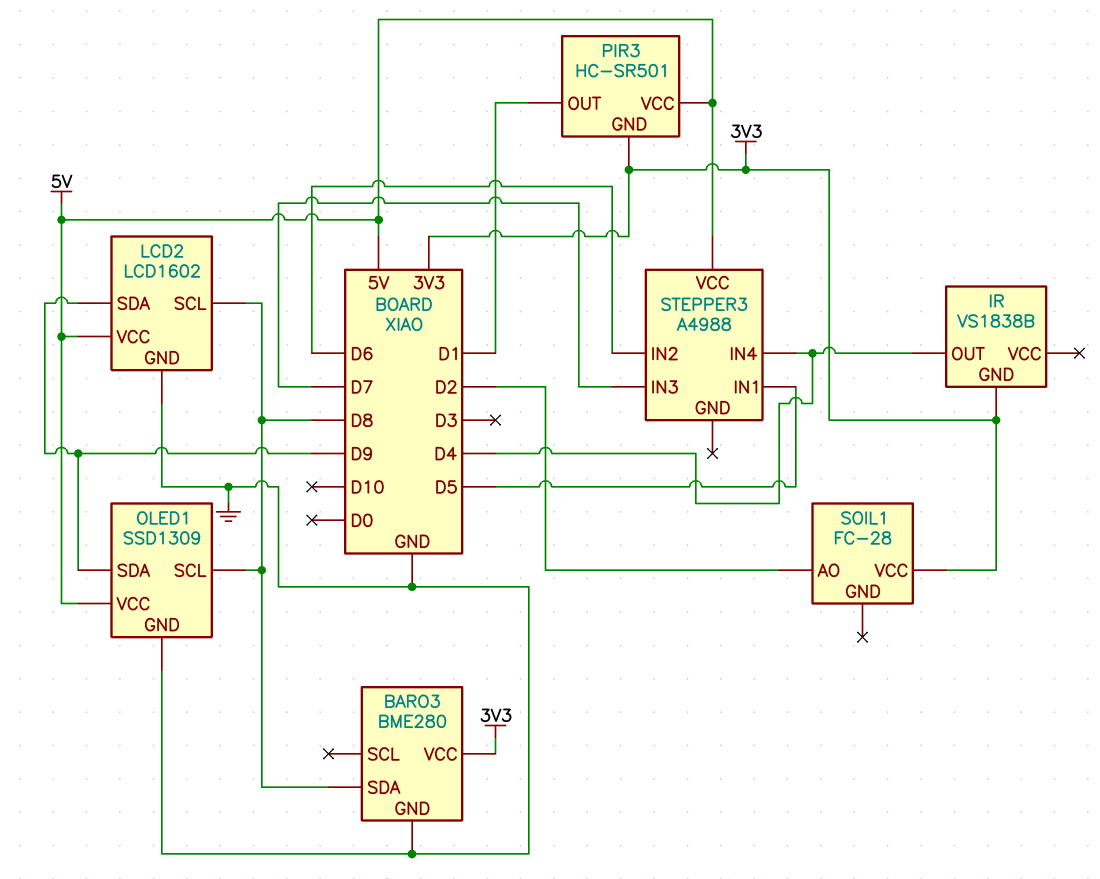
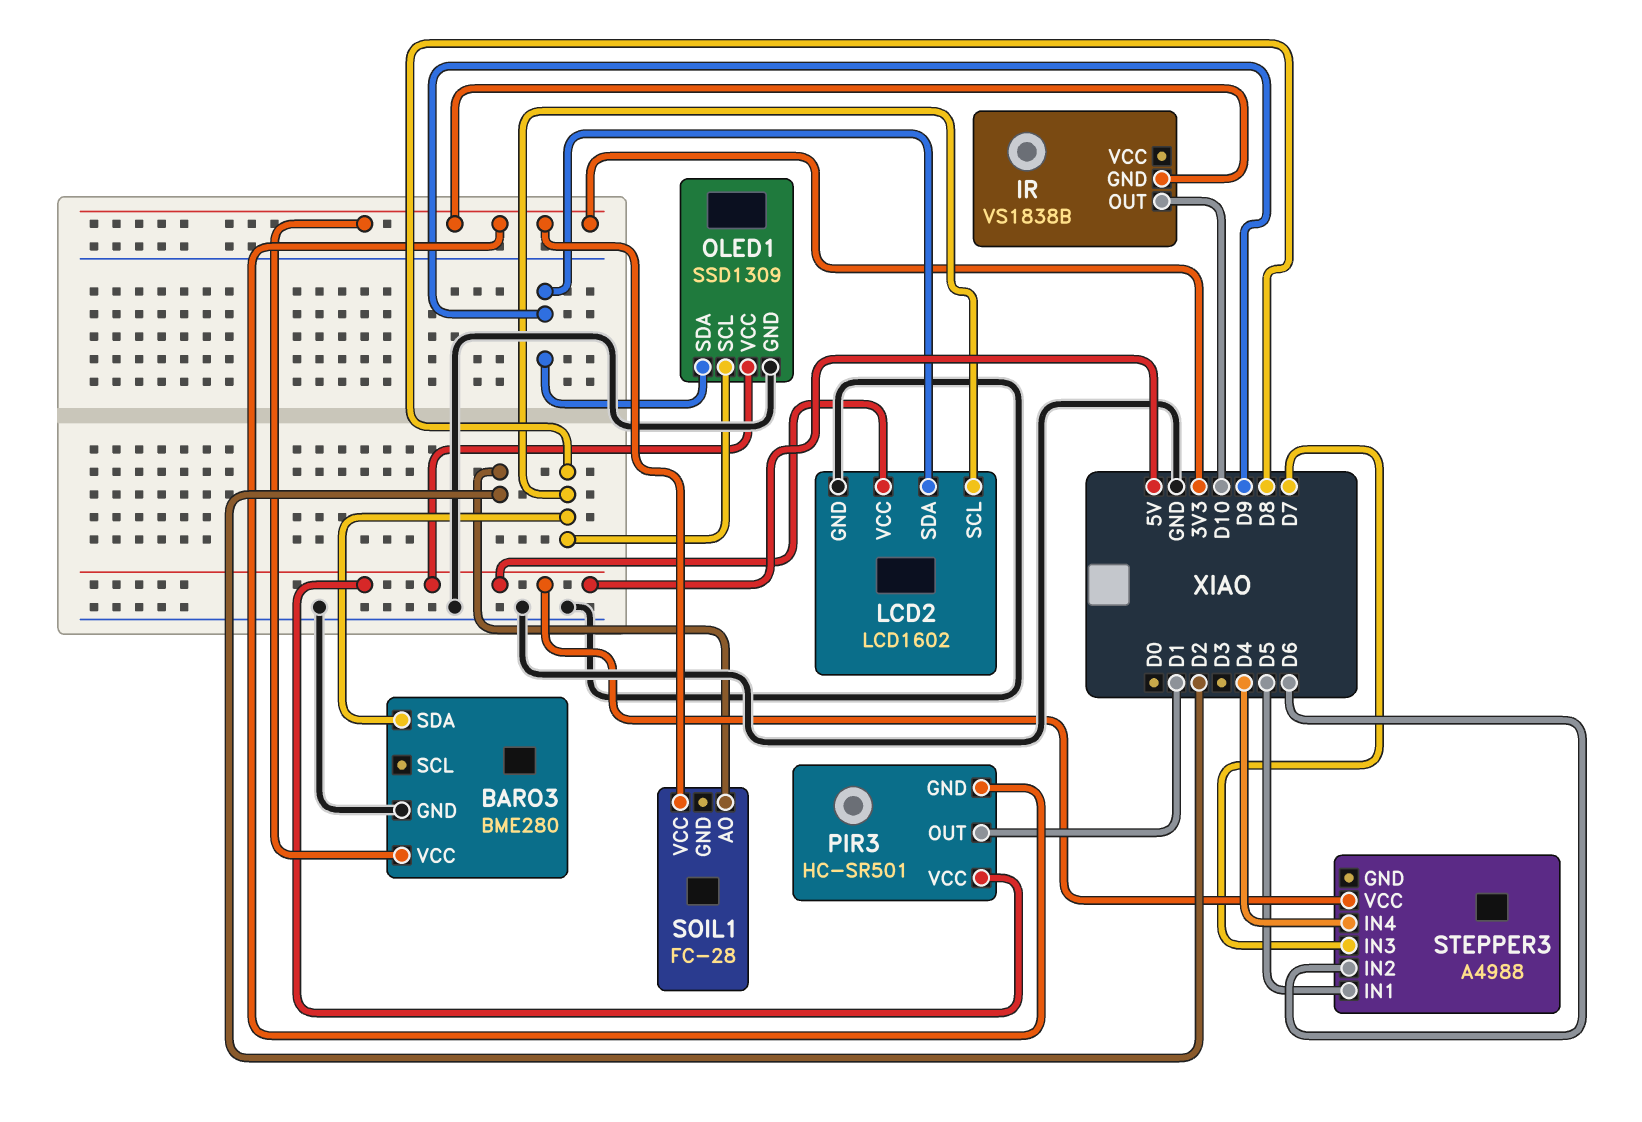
IR pin OUT: D4 -> D10

